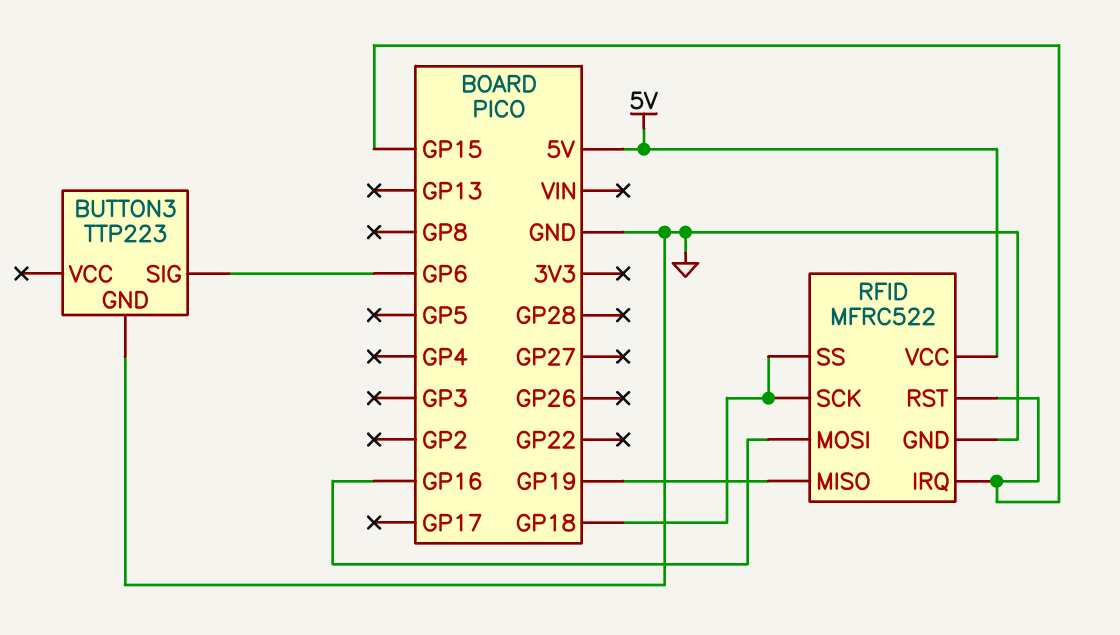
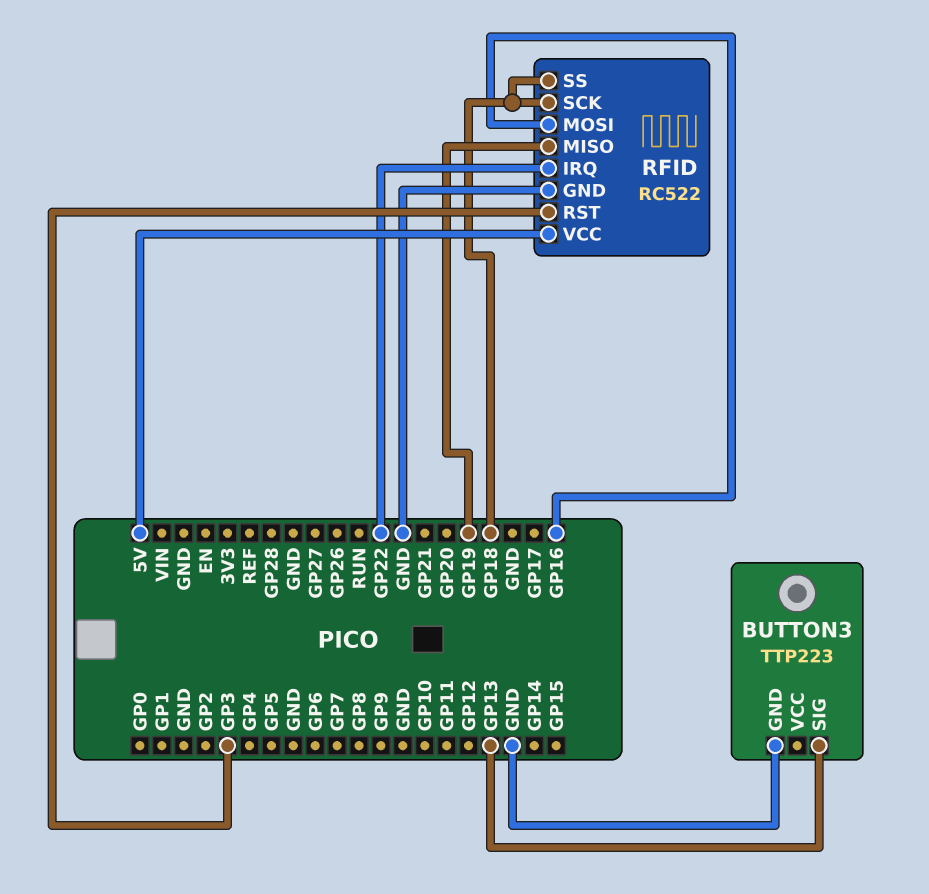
BUTTON3 pin SIG: GP6 -> GP13
RFID: MFRC522 -> RC522
RFID pin IRQ: GP15 -> GP22
RFID pin RST: GP15 -> GP3

